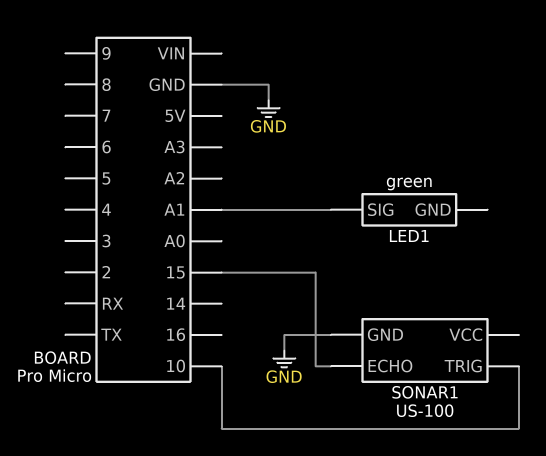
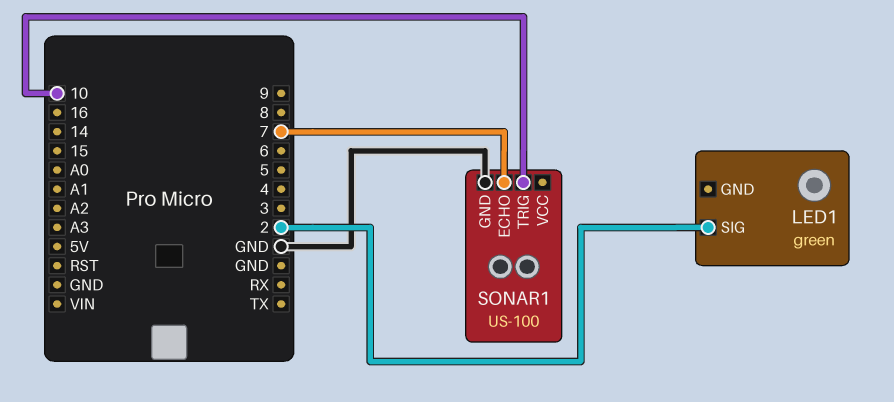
LED1 pin SIG: A1 -> 2
SONAR1 pin ECHO: 15 -> 7

